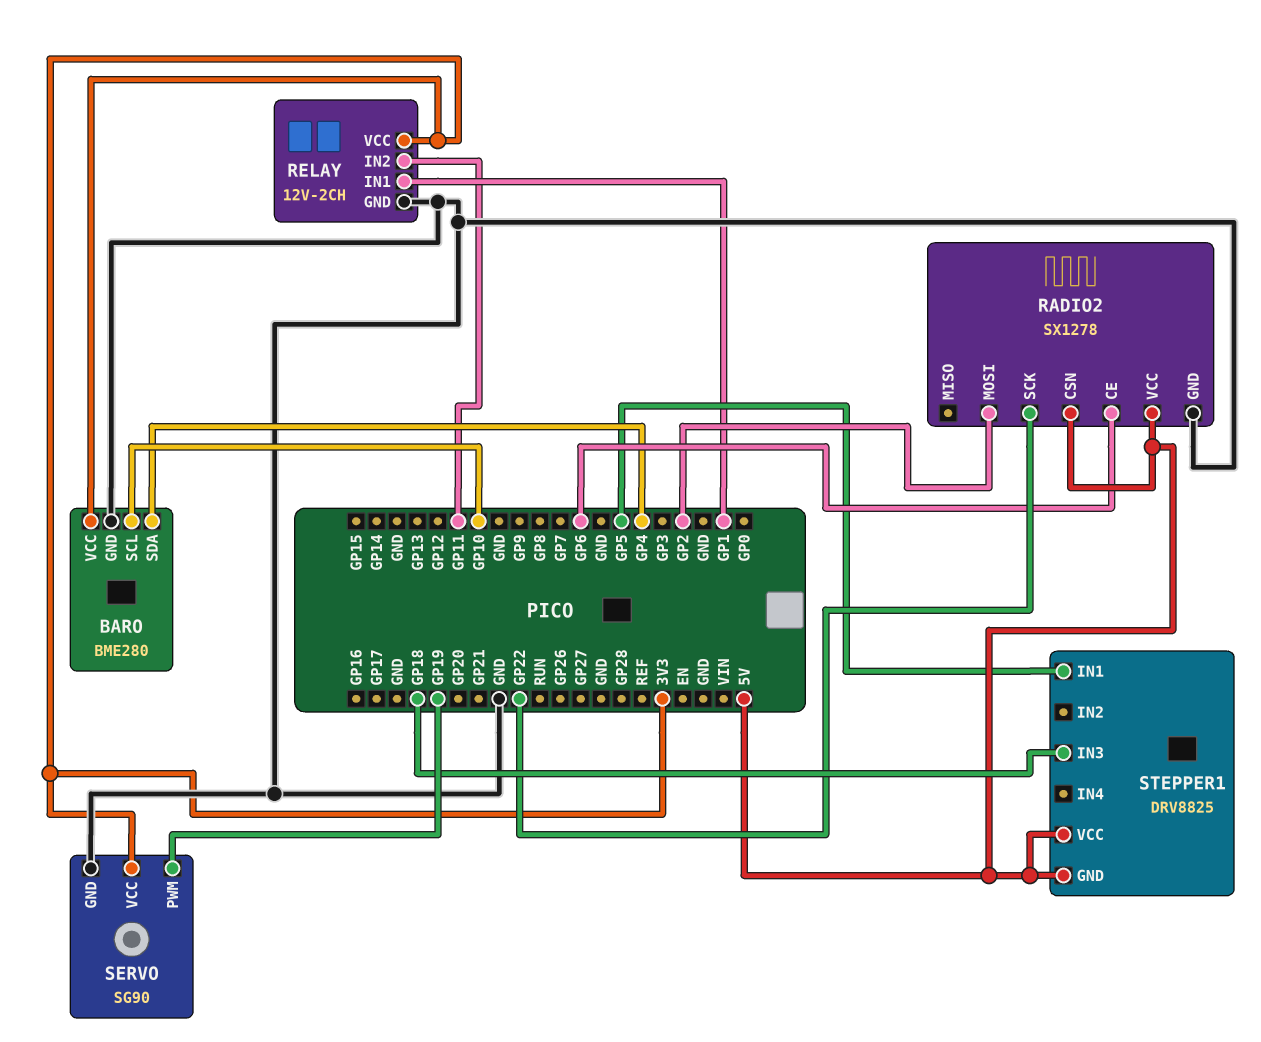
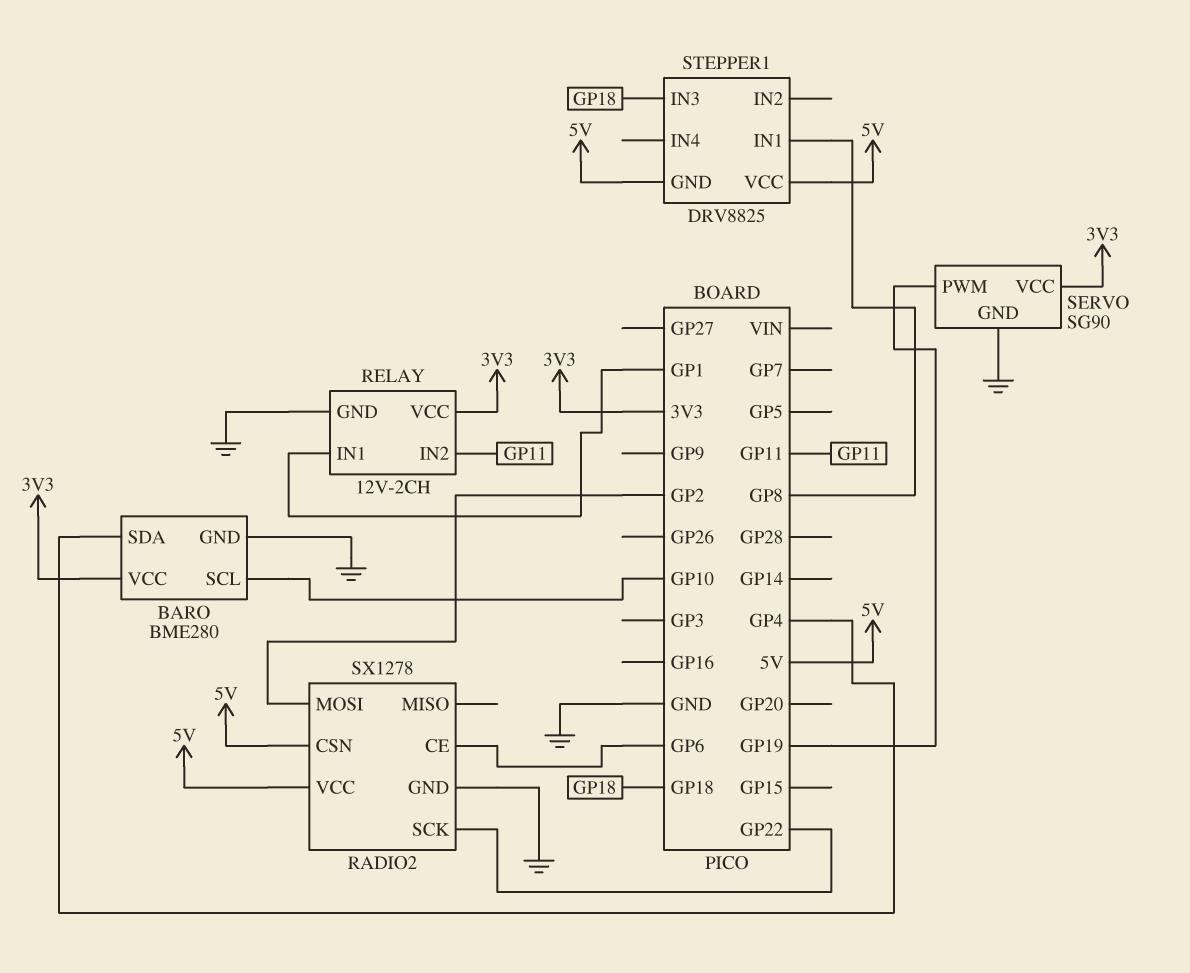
STEPPER1 pin IN1: GP5 -> GP8

